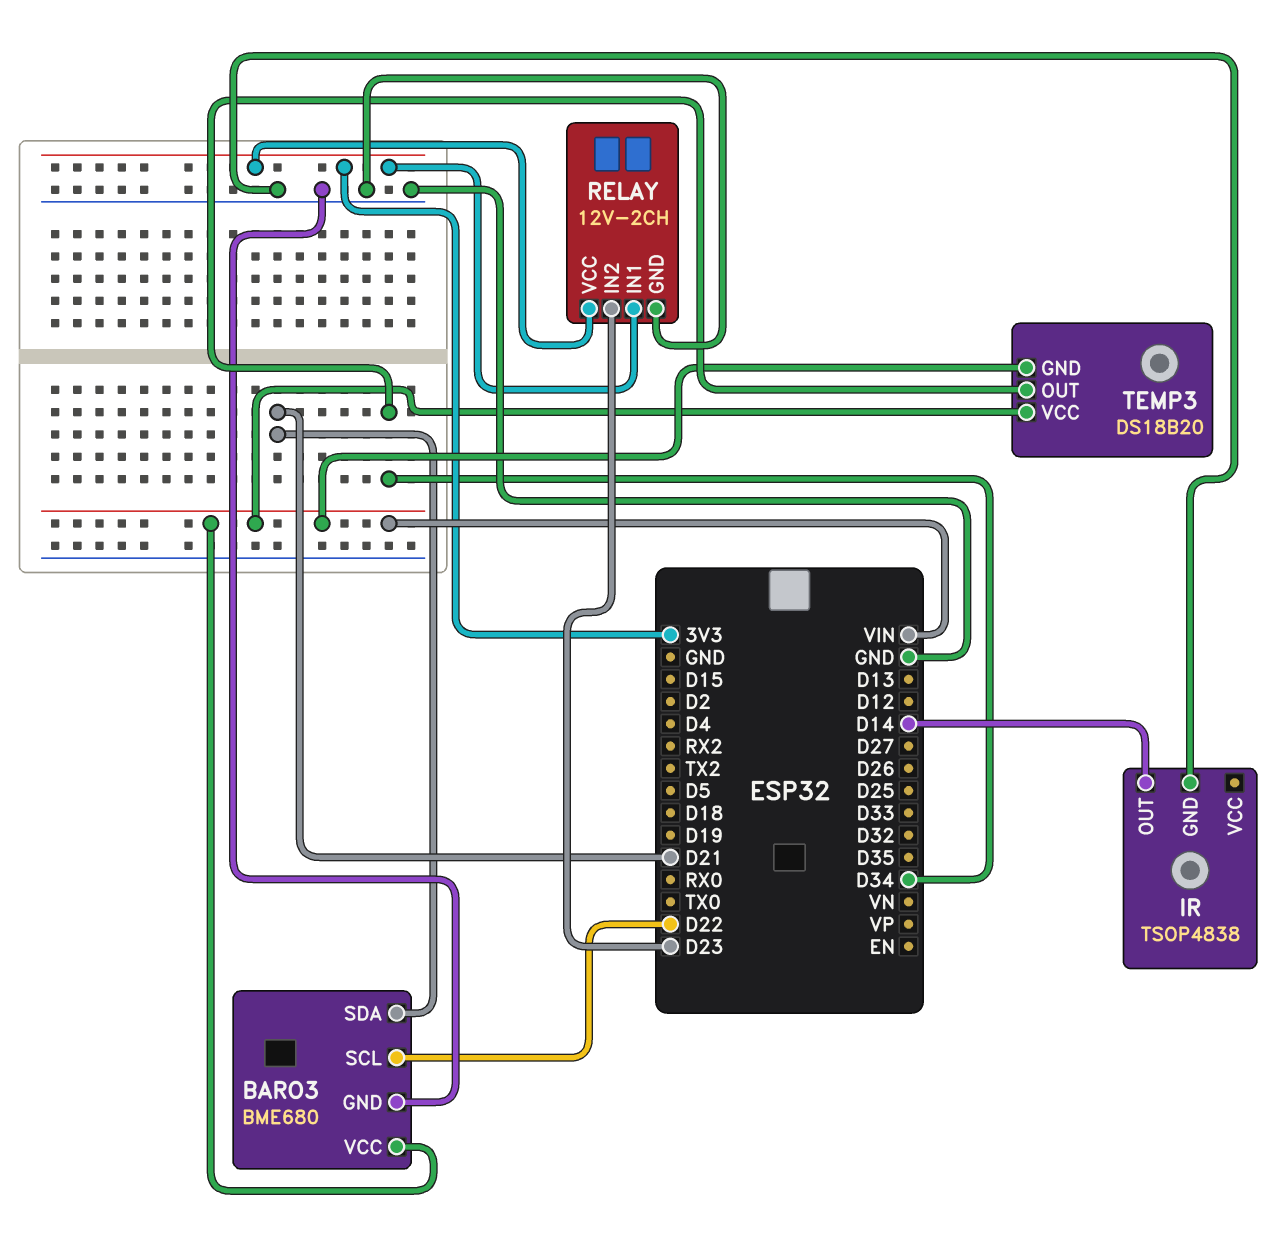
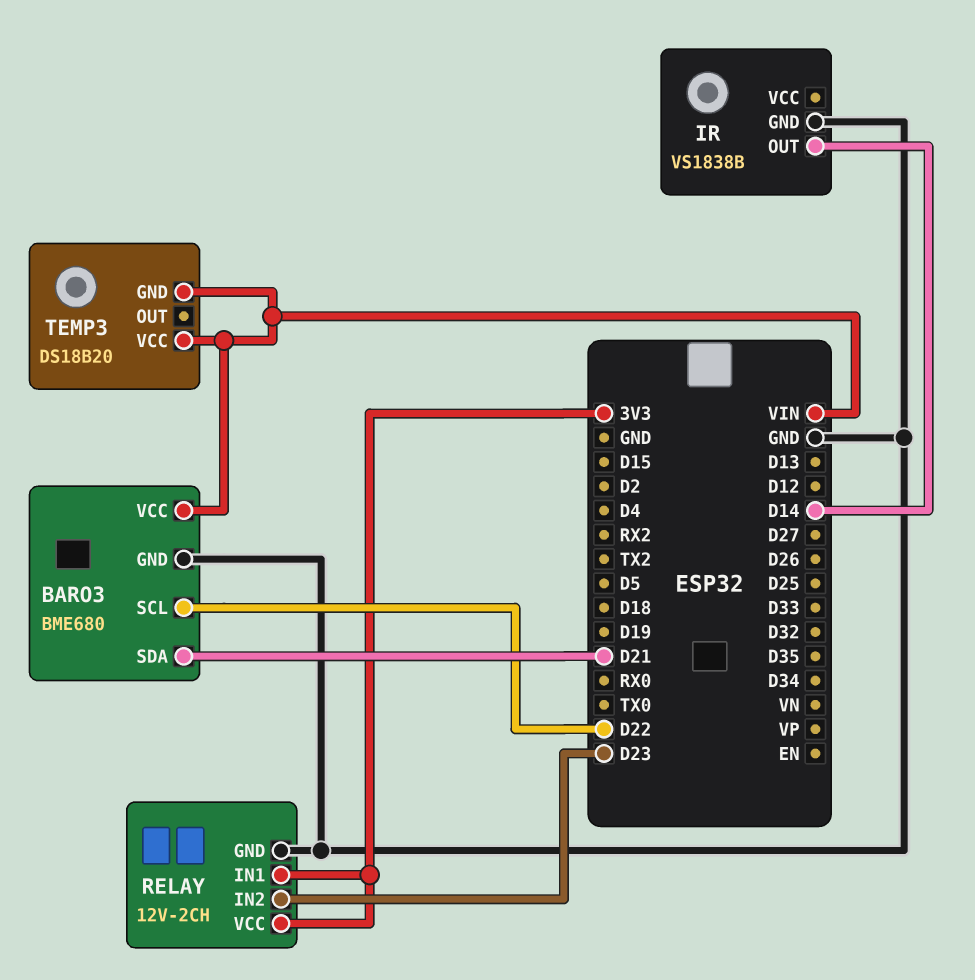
IR: TSOP4838 -> VS1838B
TEMP3 pin OUT: D34 -> none

